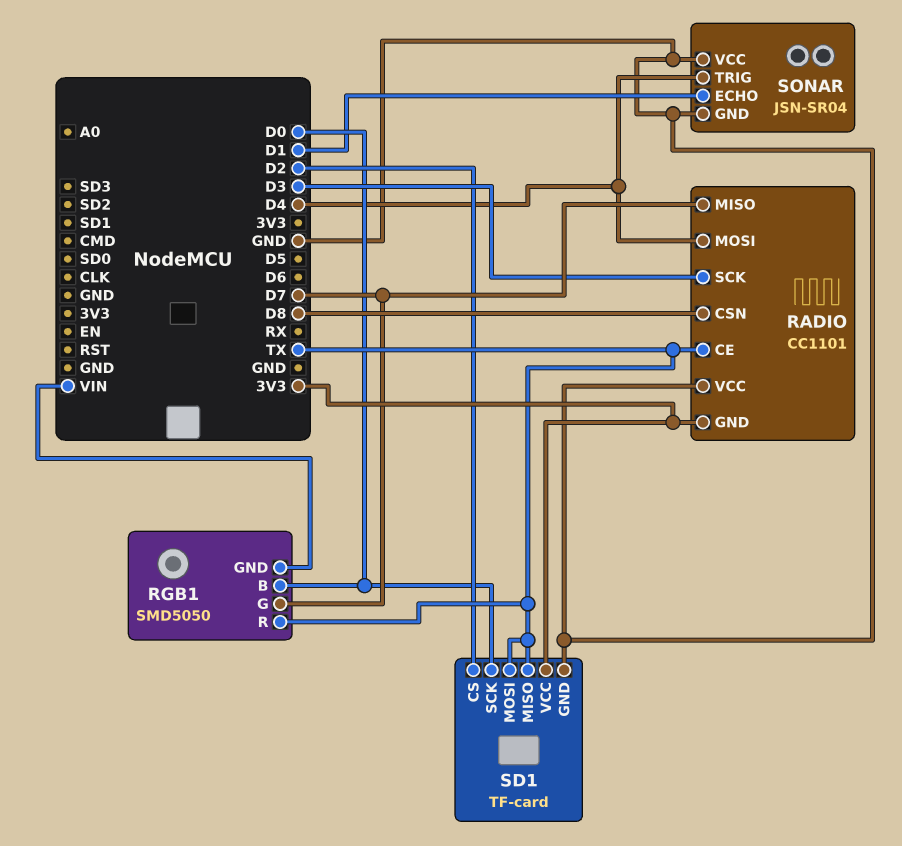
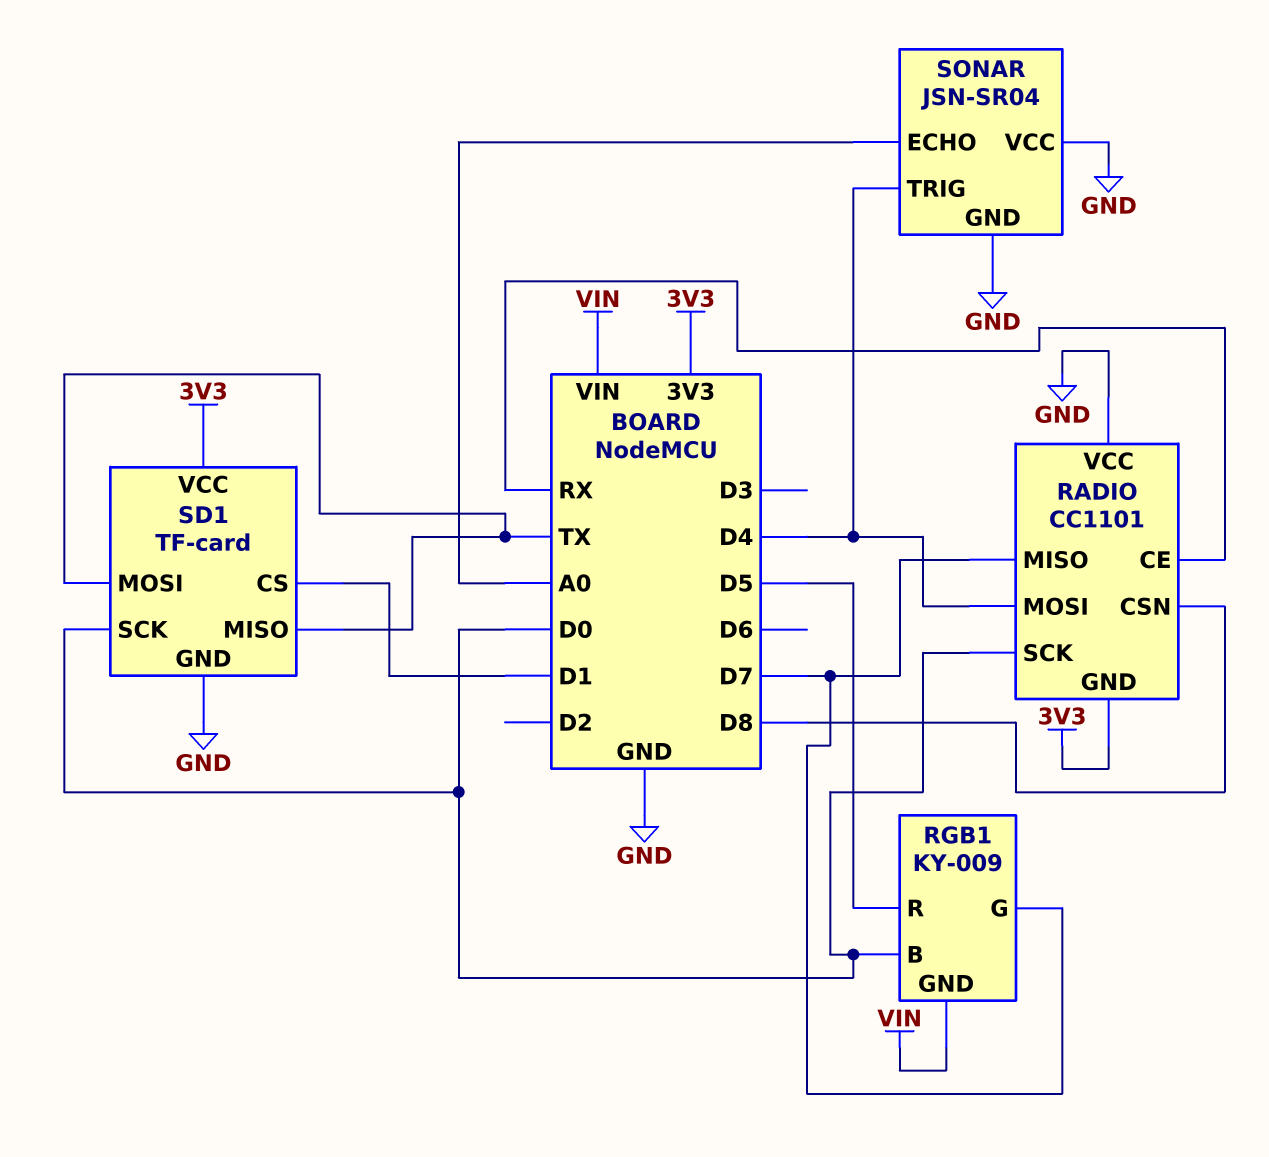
RADIO pin CE: TX -> RX
RADIO pin SCK: D3 -> D0
RGB1: SMD5050 -> KY-009
RGB1 pin R: TX -> D5
SD1 pin CS: D2 -> D1
SONAR pin ECHO: D1 -> A0

